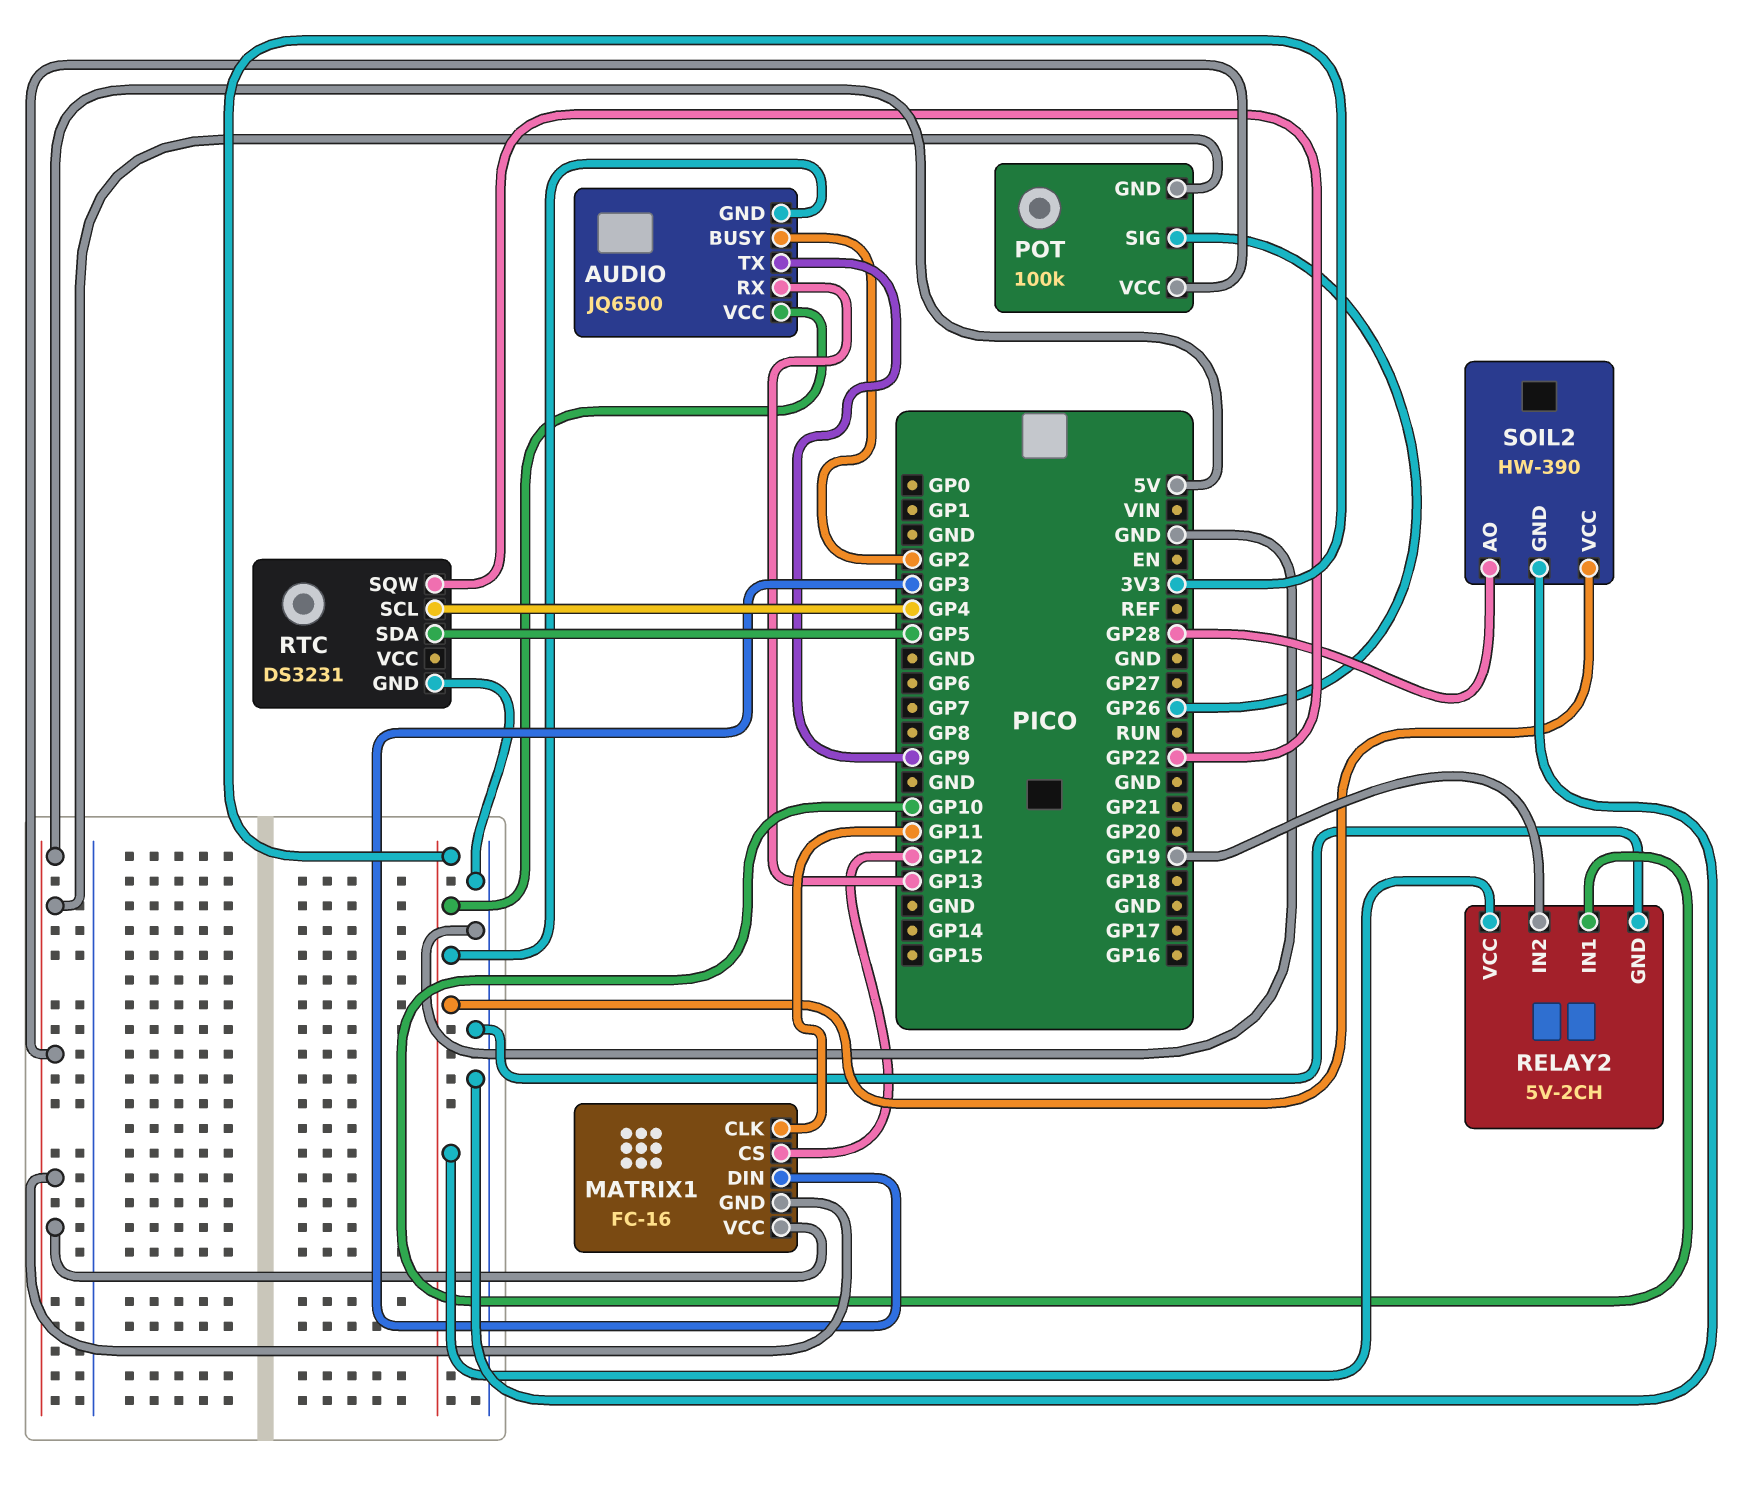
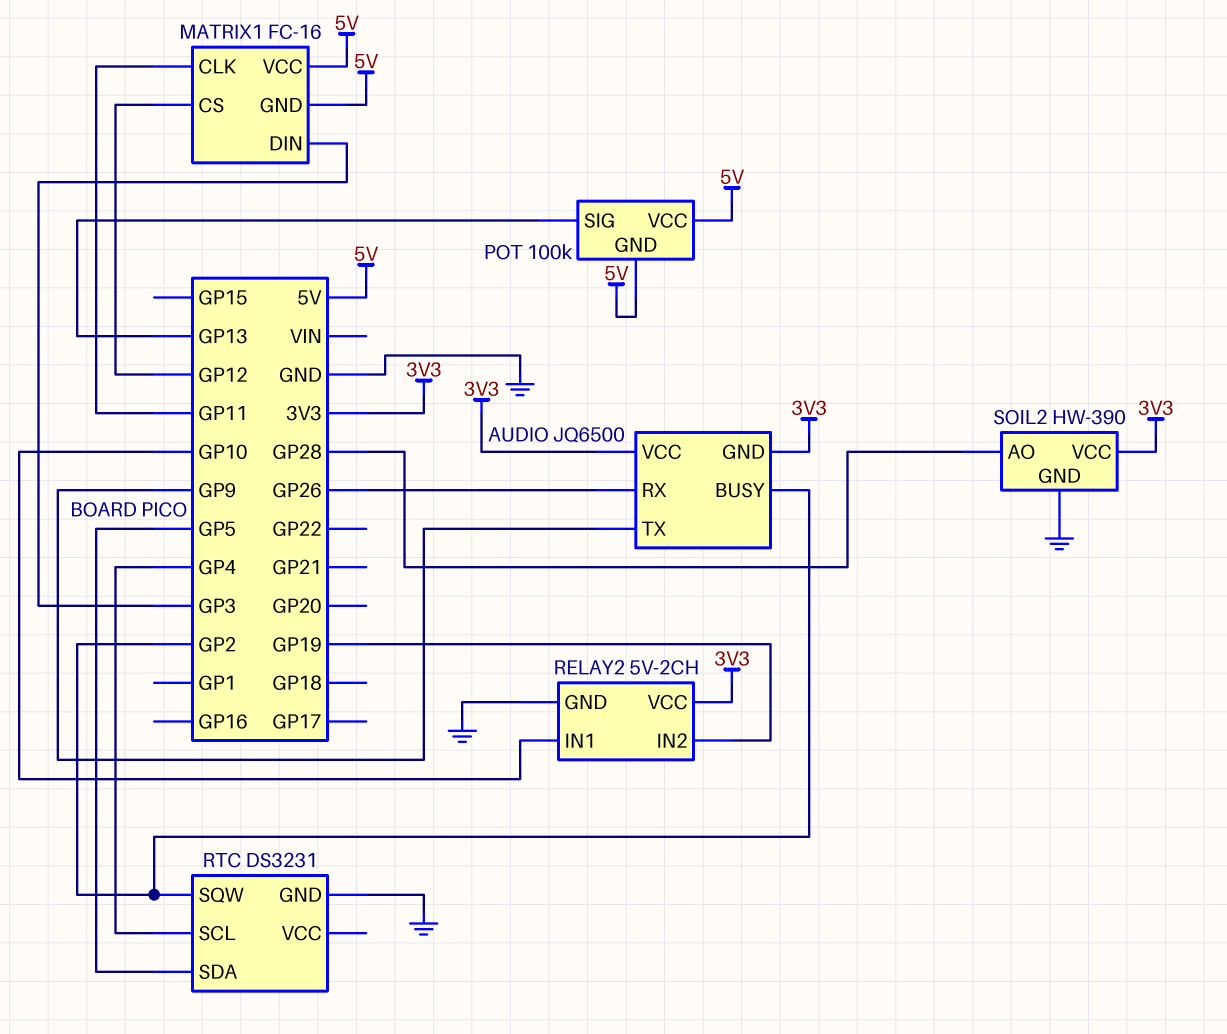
AUDIO pin RX: GP13 -> GP26
POT pin SIG: GP26 -> GP13
RTC pin SQW: GP22 -> GP2

